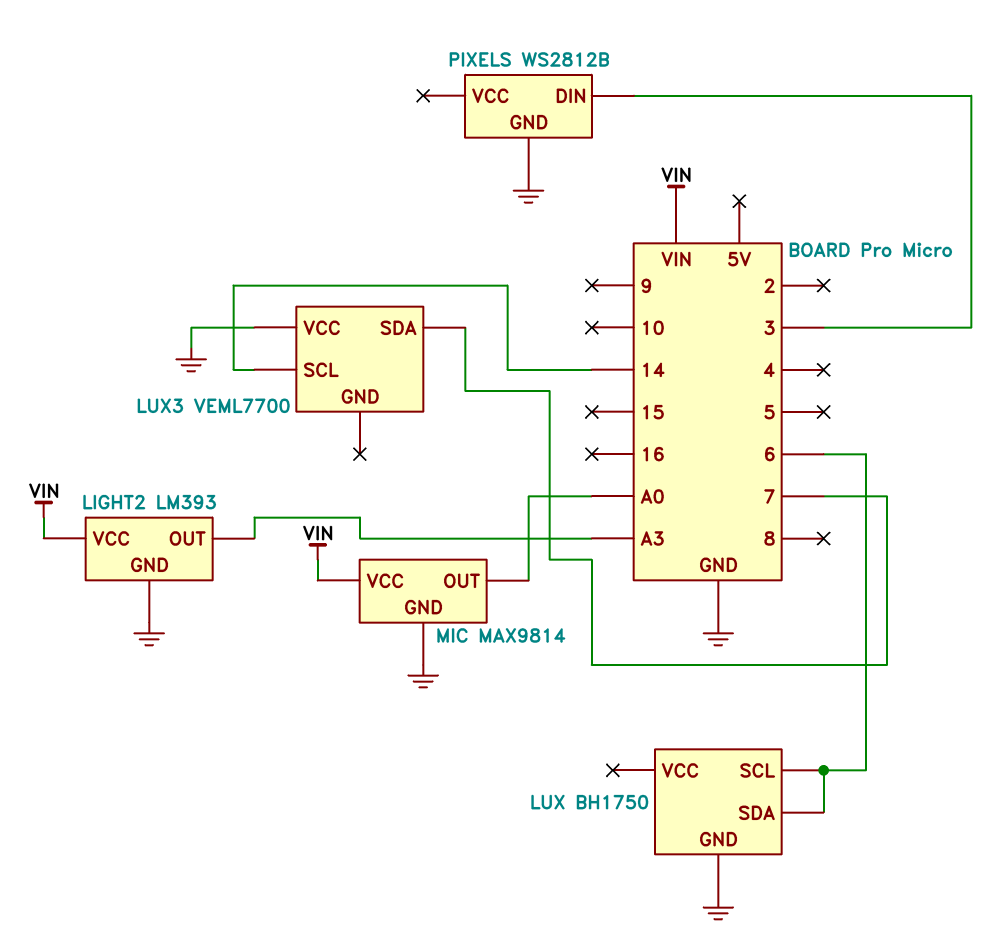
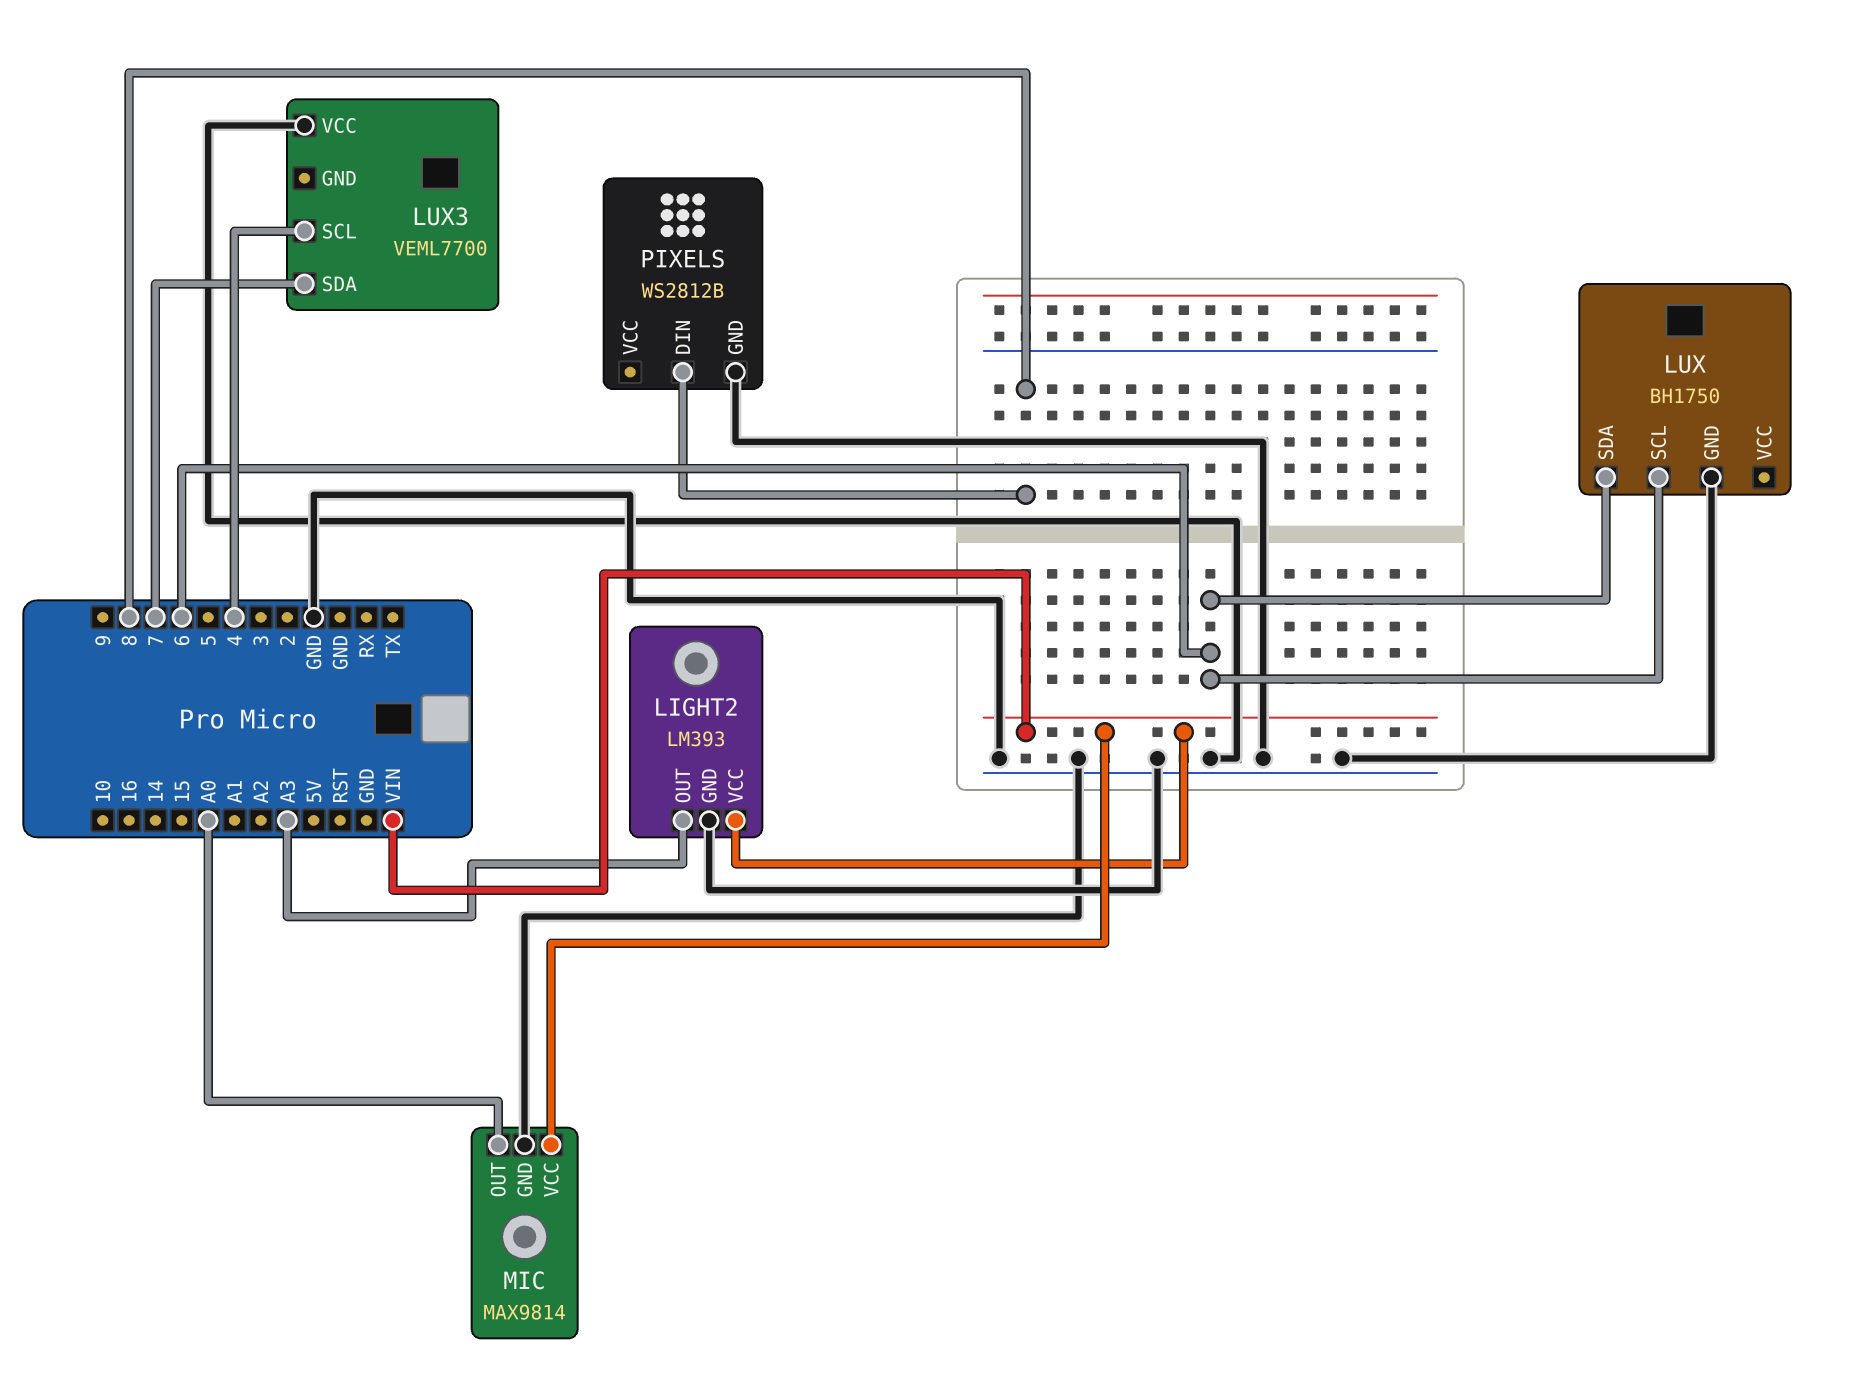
LUX3 pin SCL: 14 -> 4
PIXELS pin DIN: 3 -> 8

